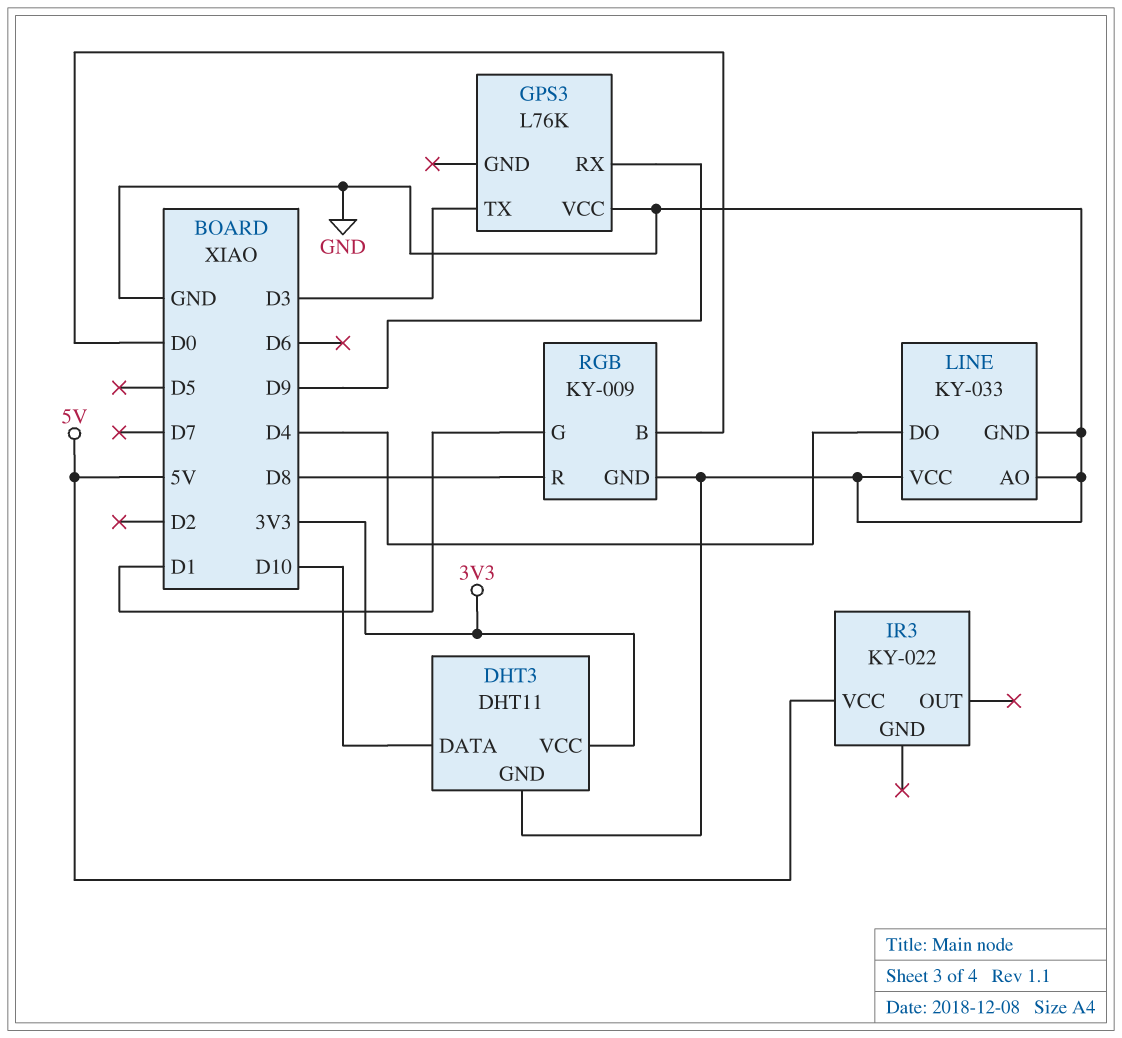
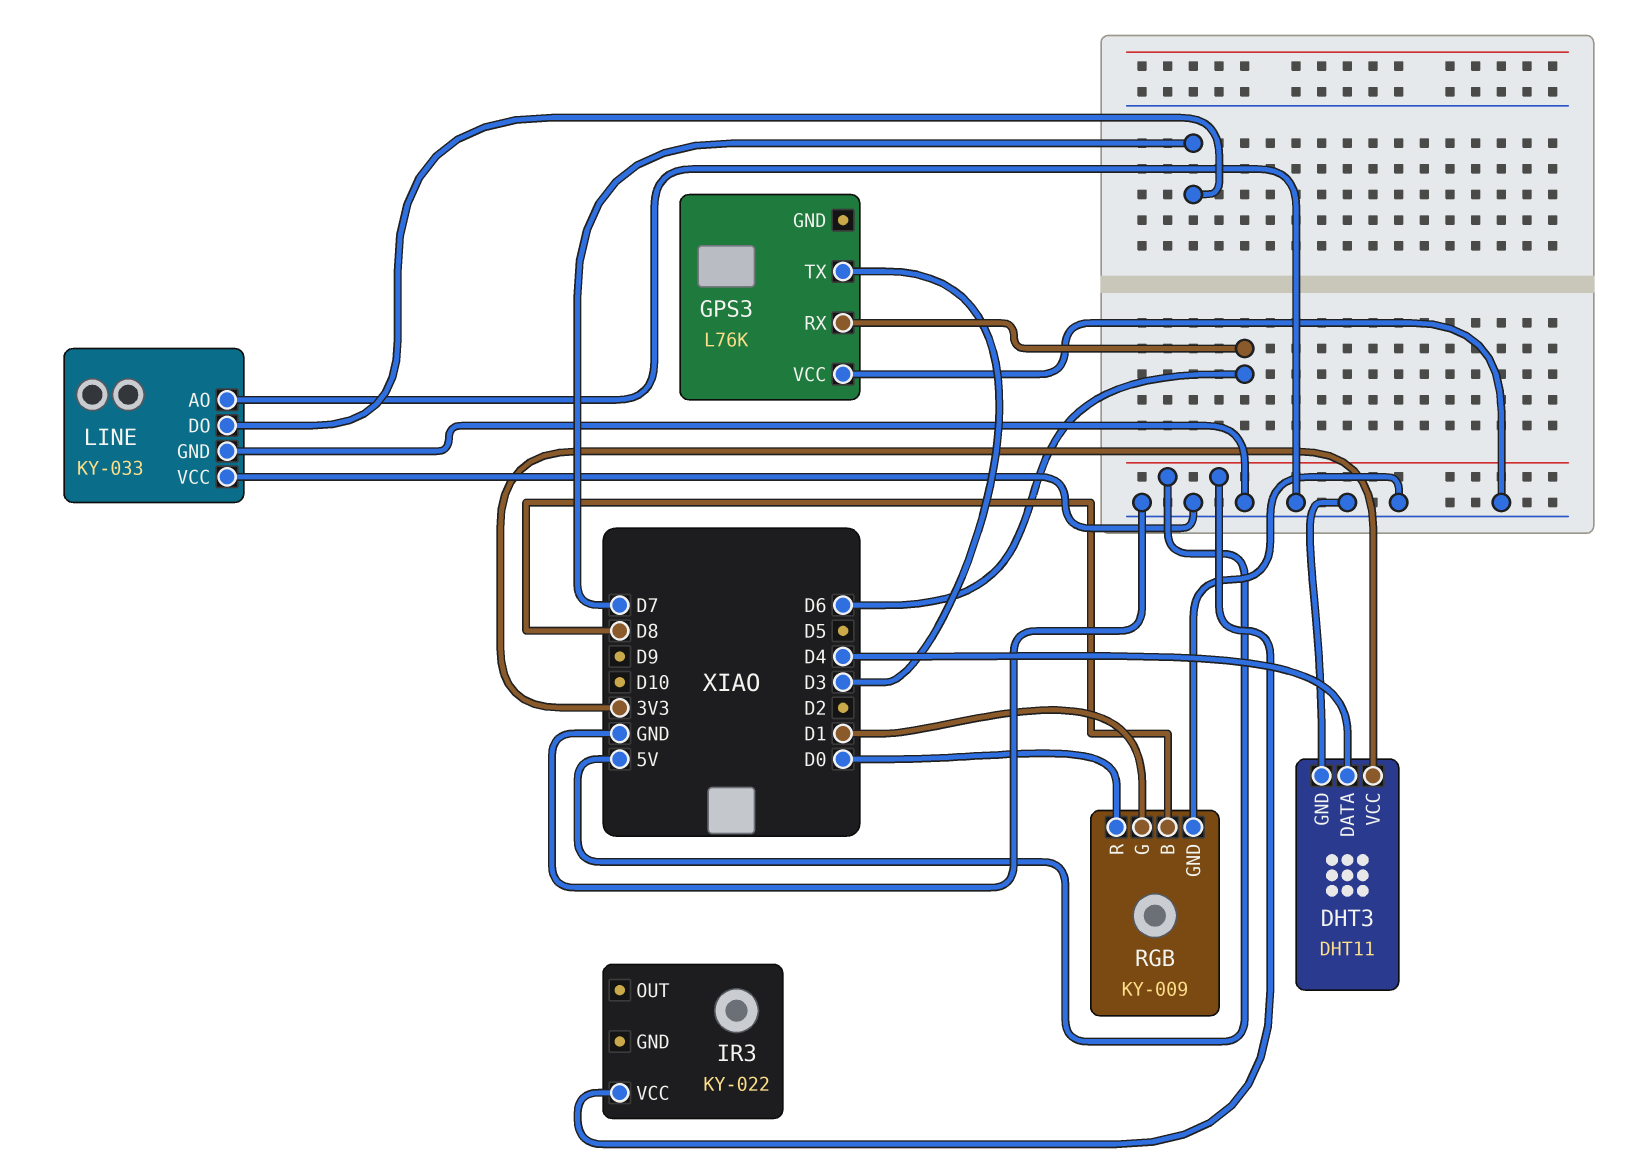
DHT3 pin DATA: D10 -> D4
GPS3 pin RX: D9 -> D6
LINE pin DO: D4 -> D7
RGB pin B: D0 -> D8
RGB pin R: D8 -> D0

